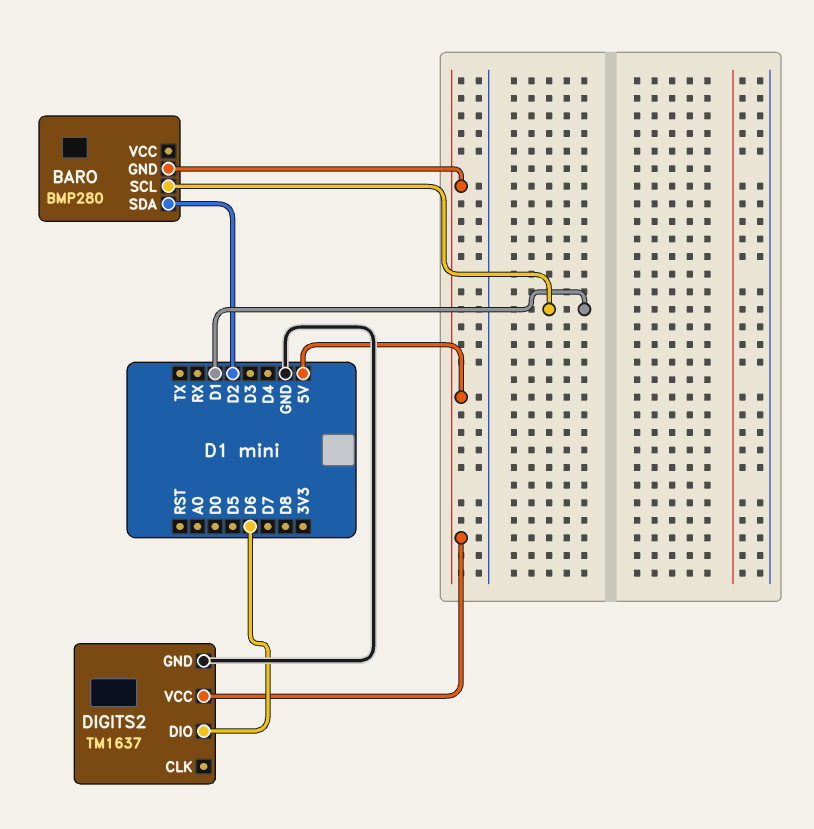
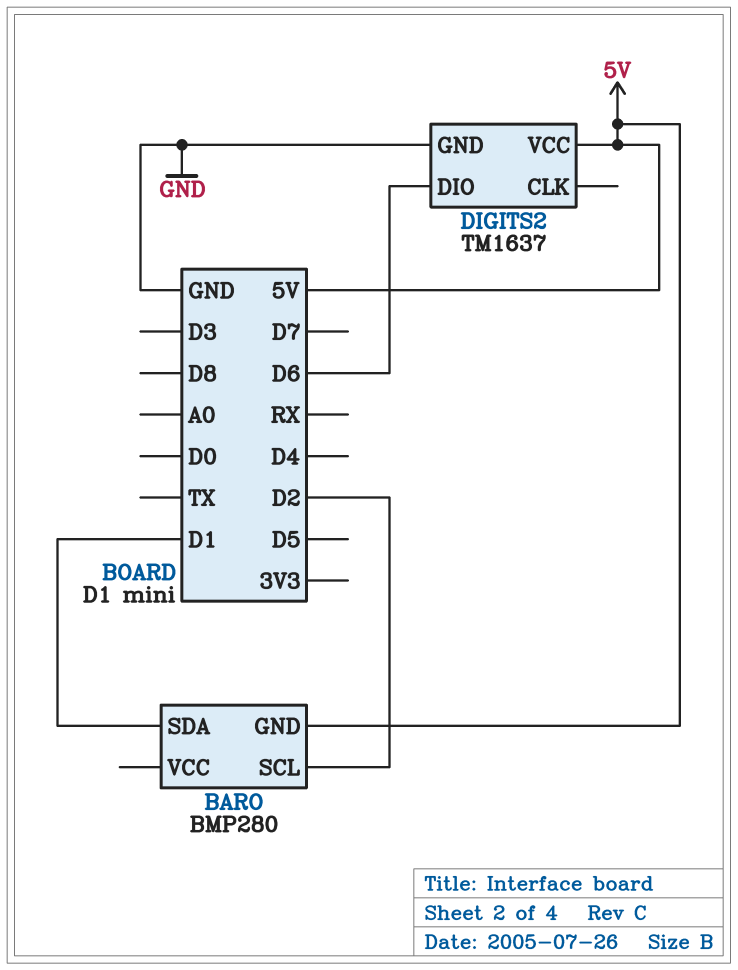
BARO pin SCL: D1 -> D2
BARO pin SDA: D2 -> D1

